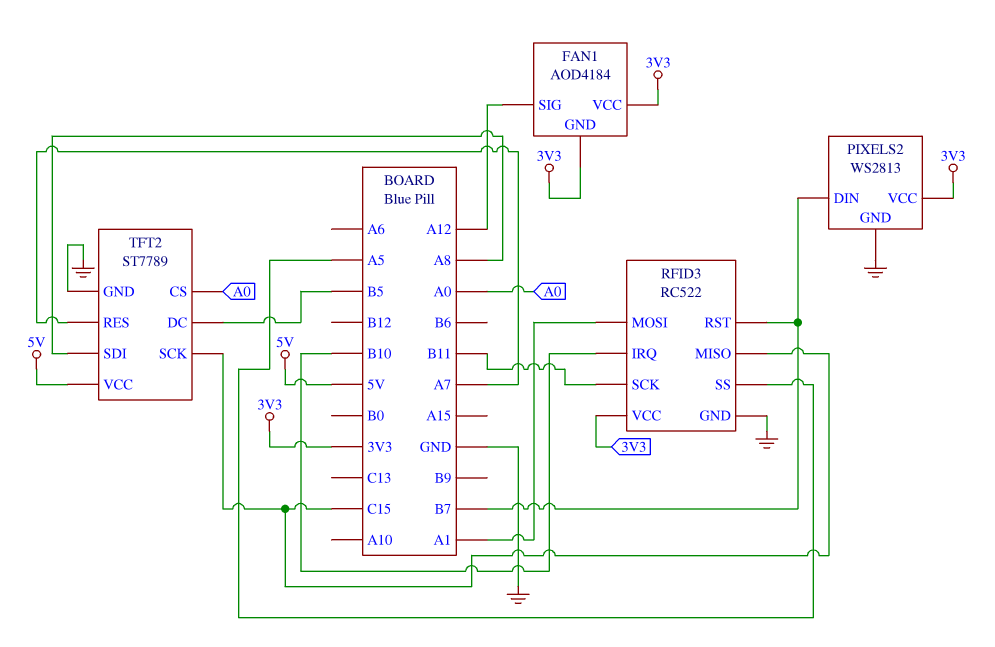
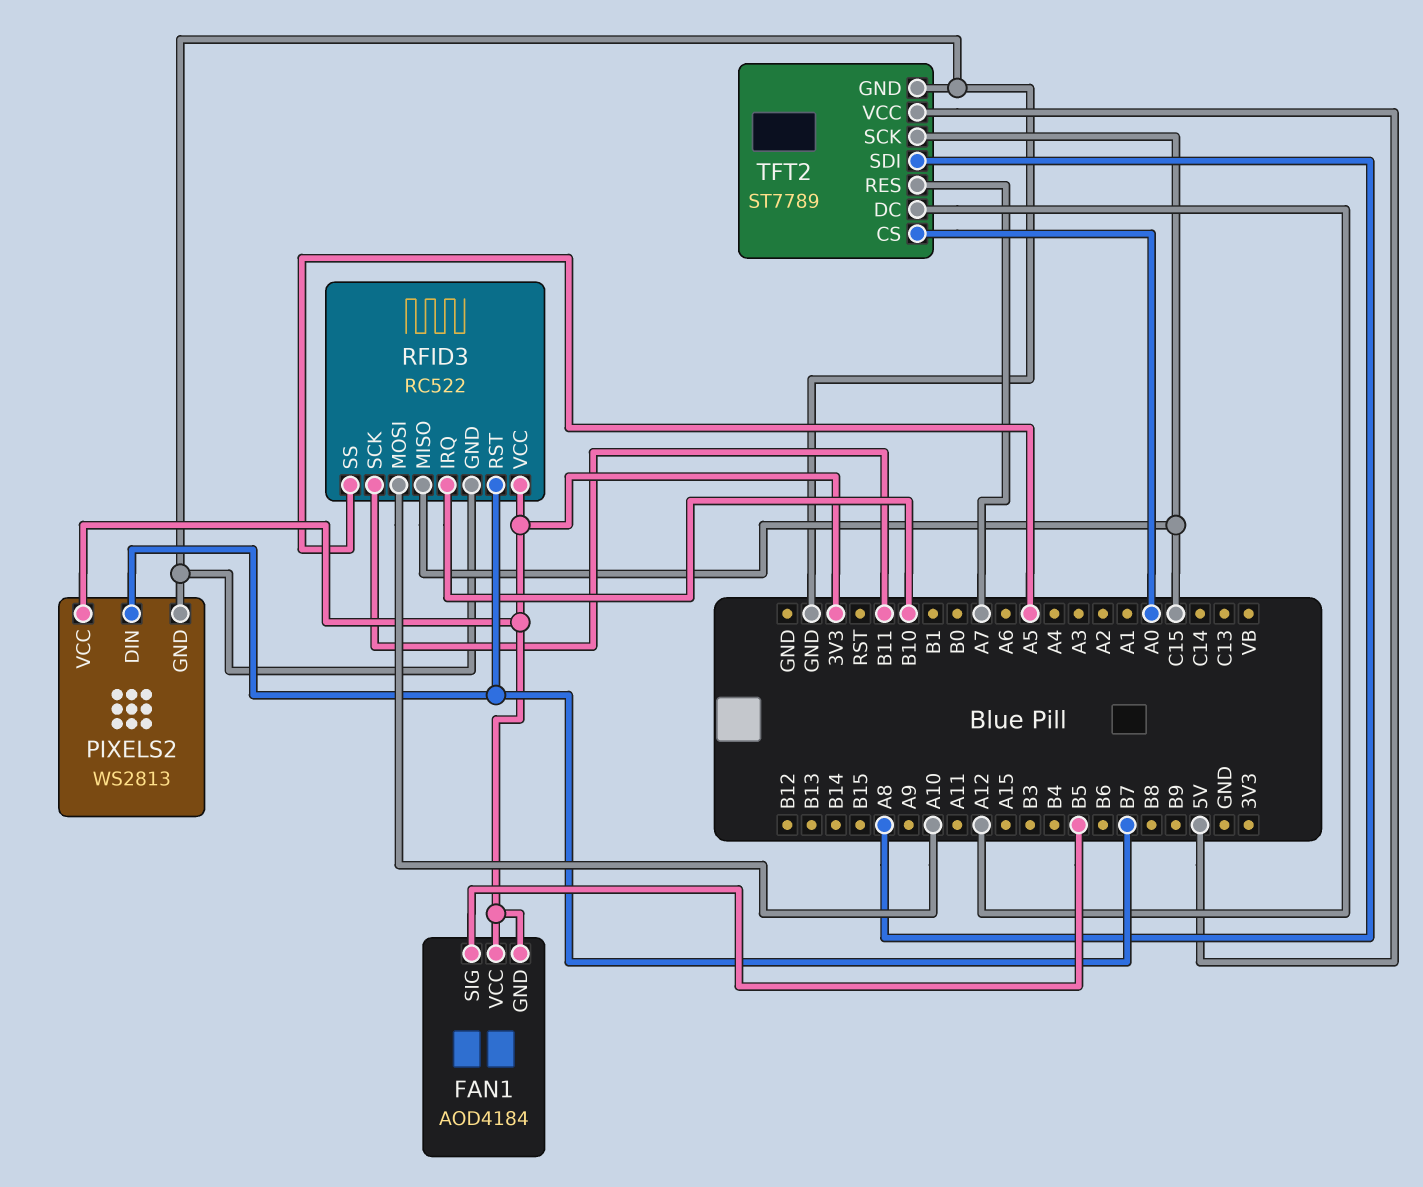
FAN1 pin SIG: A12 -> B5
RFID3 pin MOSI: A1 -> A10
TFT2 pin DC: B5 -> A12

